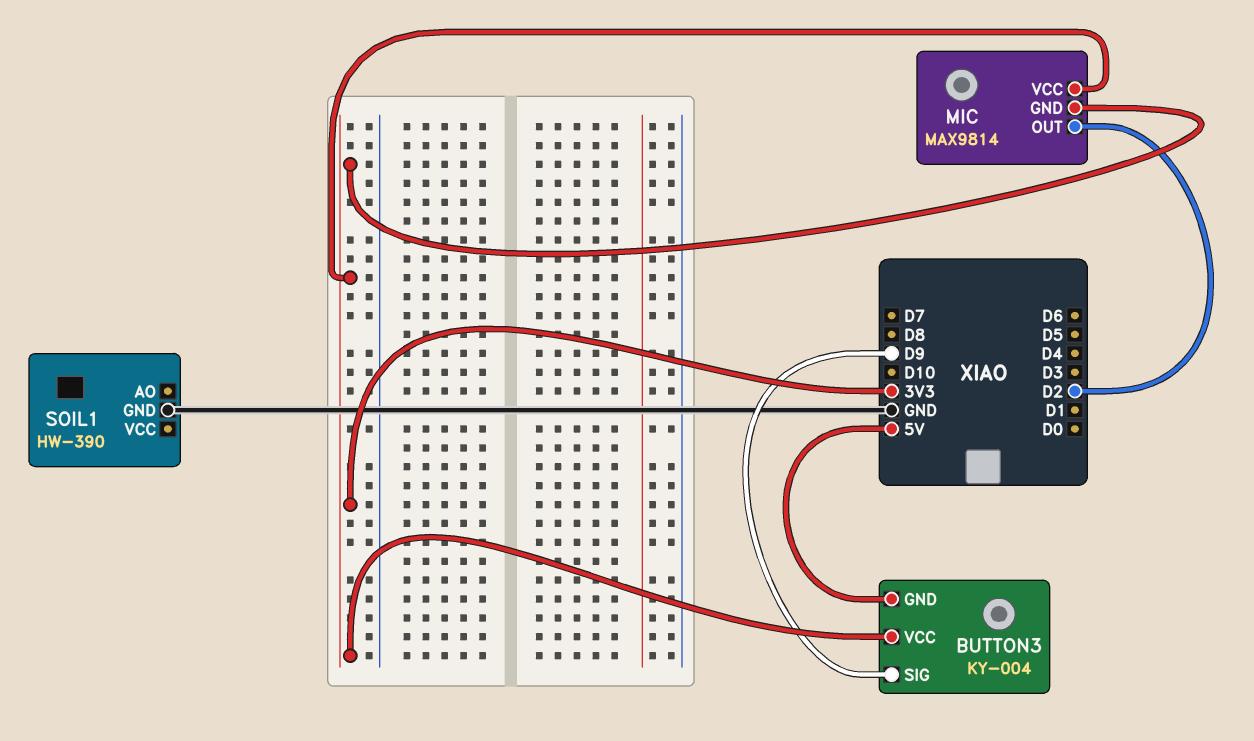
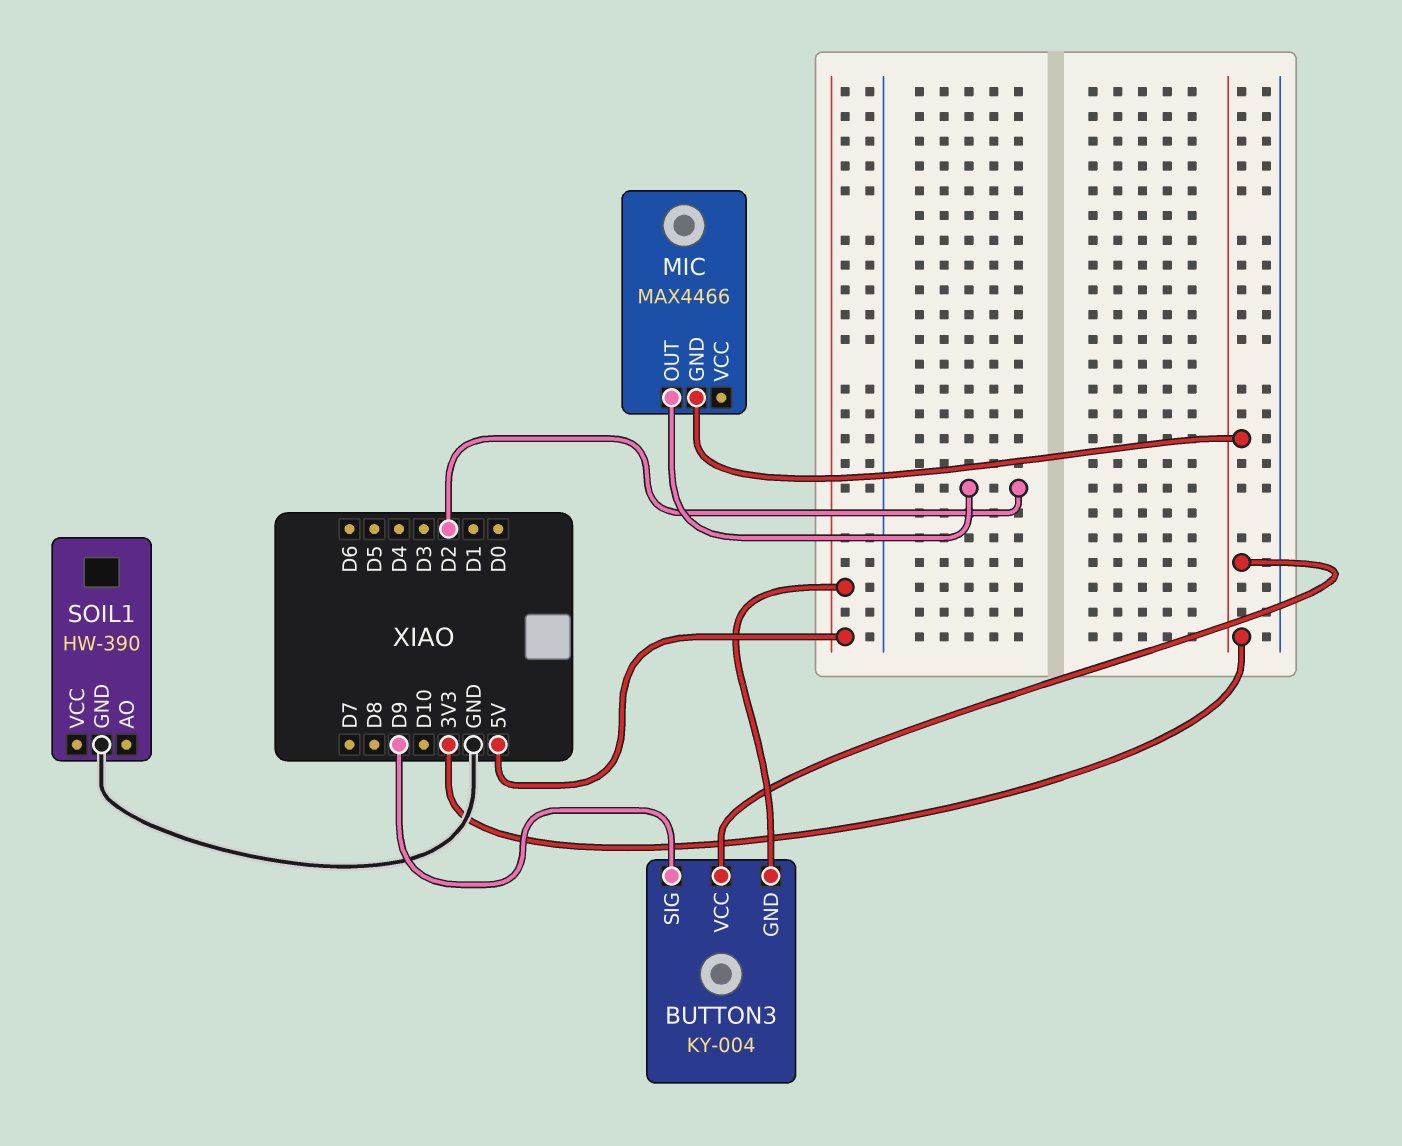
MIC: MAX9814 -> MAX4466
MIC pin VCC: 3V3 -> none

